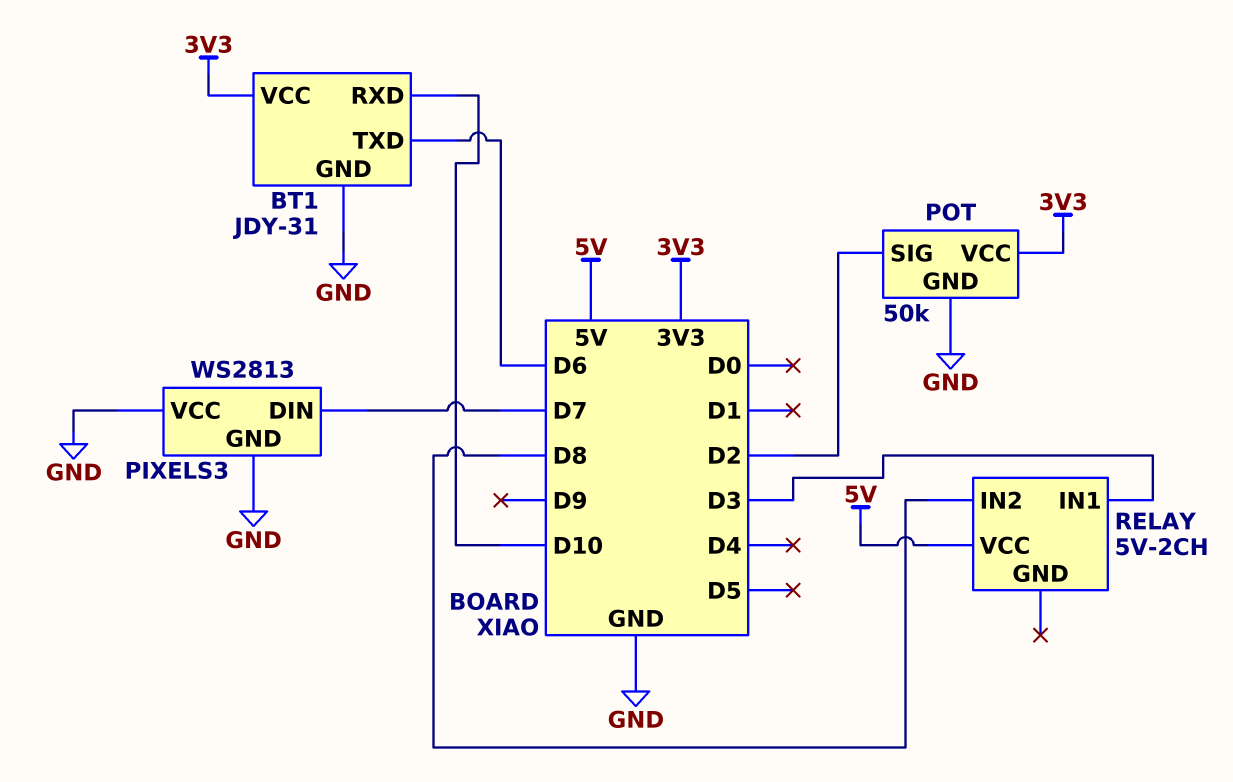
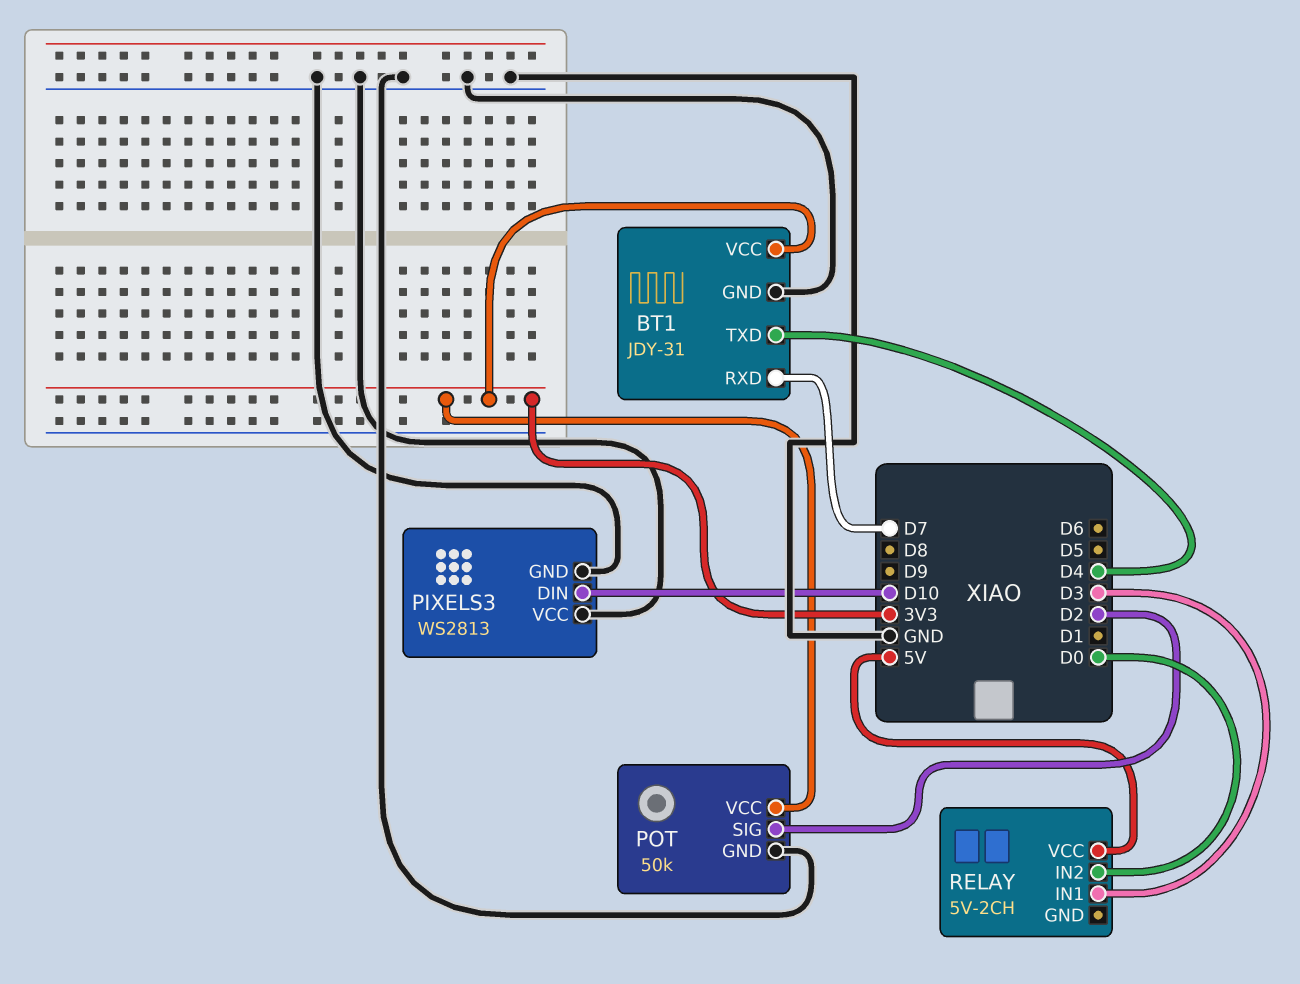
BT1 pin RXD: D10 -> D7
BT1 pin TXD: D6 -> D4
PIXELS3 pin DIN: D7 -> D10
RELAY pin IN2: D8 -> D0

